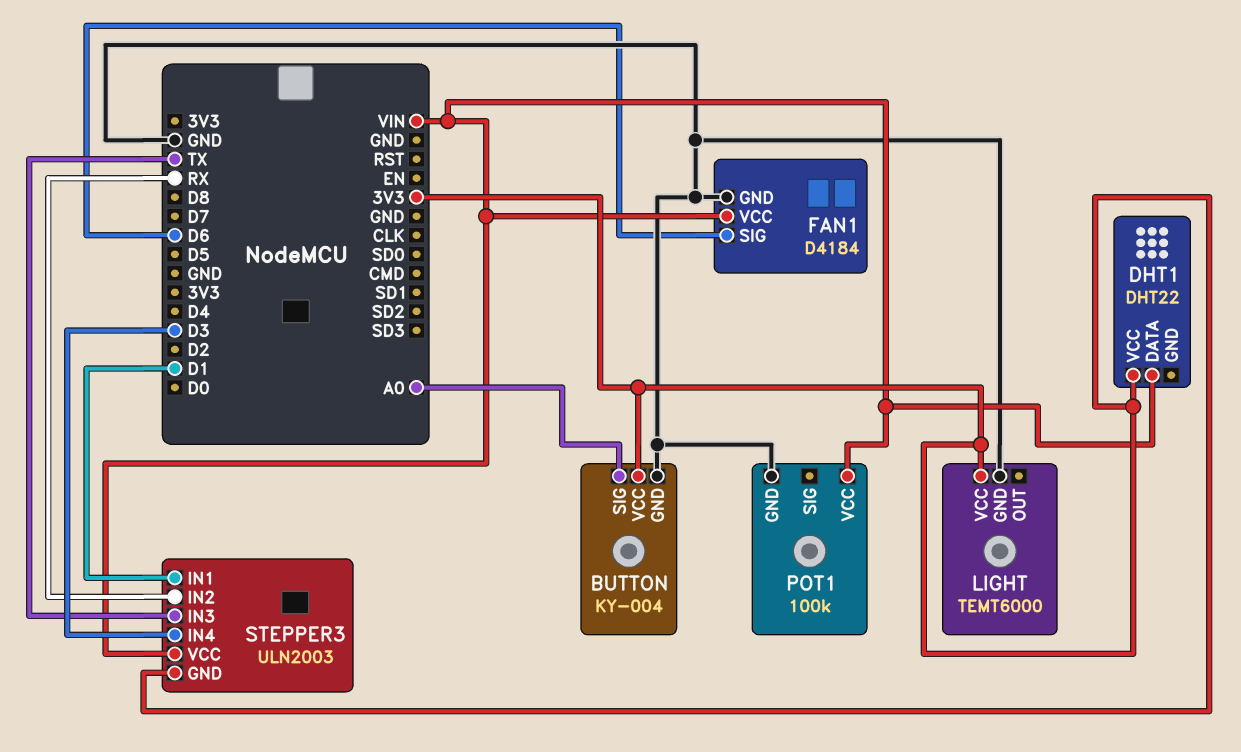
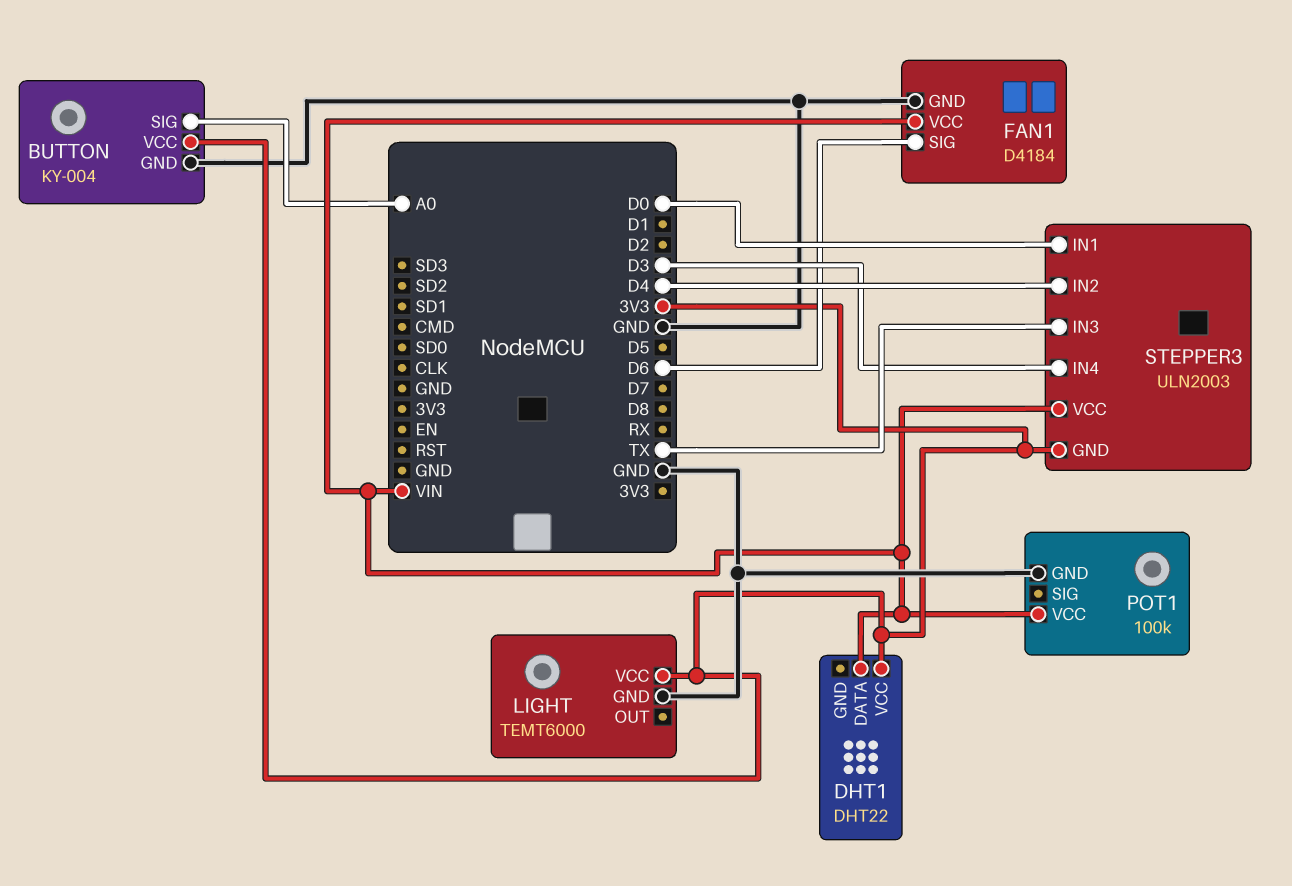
STEPPER3 pin IN1: D1 -> D0
STEPPER3 pin IN2: RX -> D4

